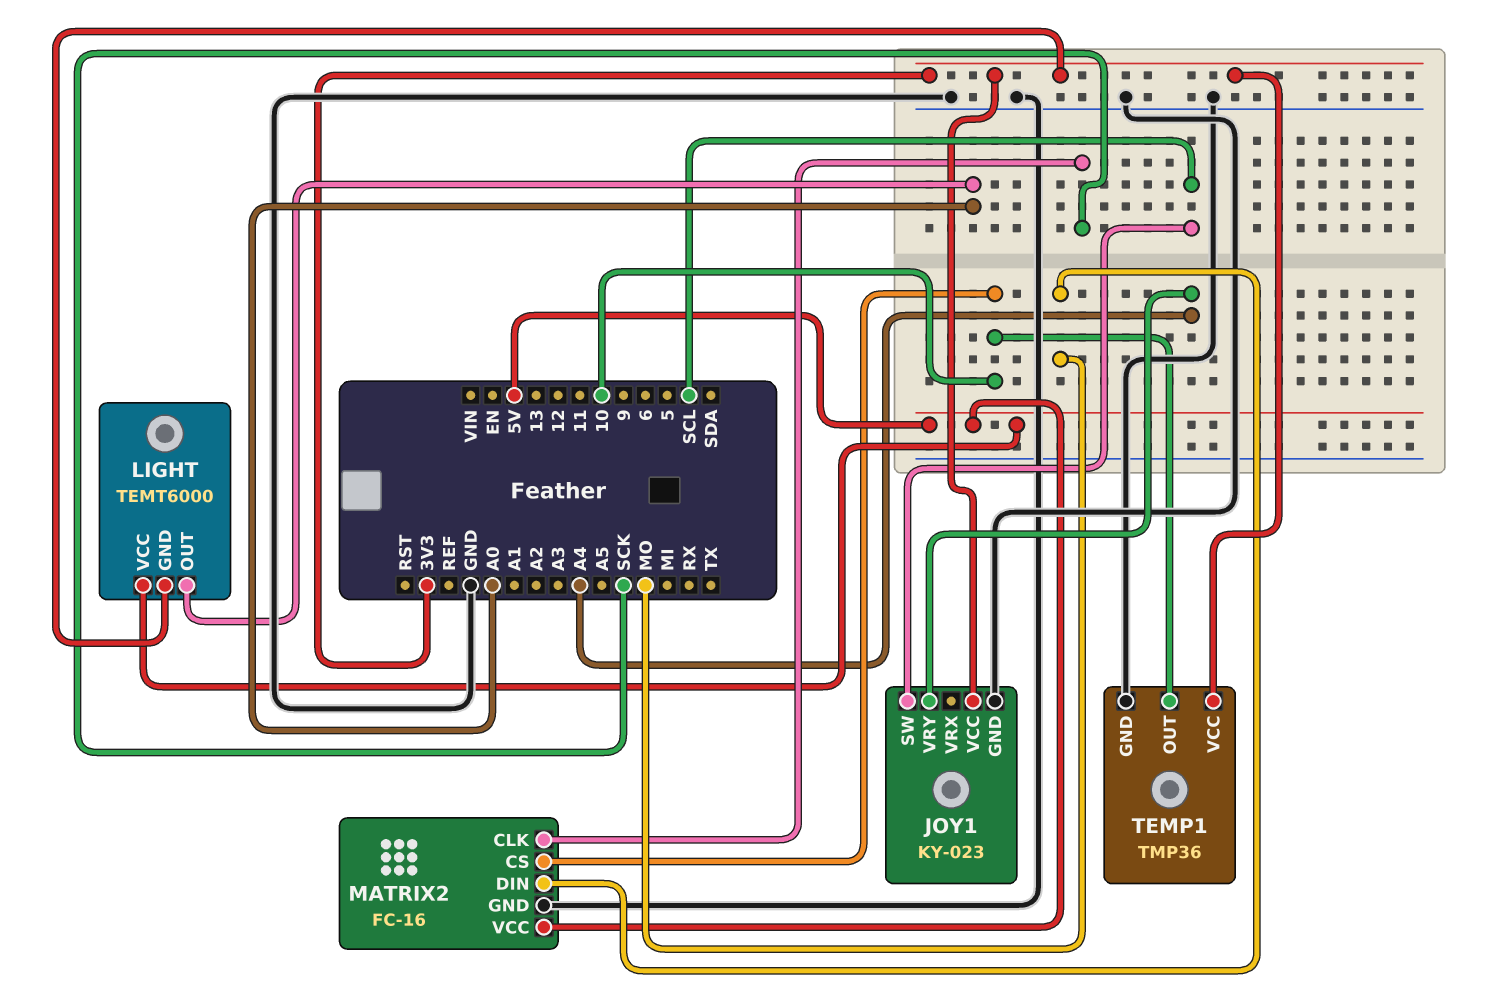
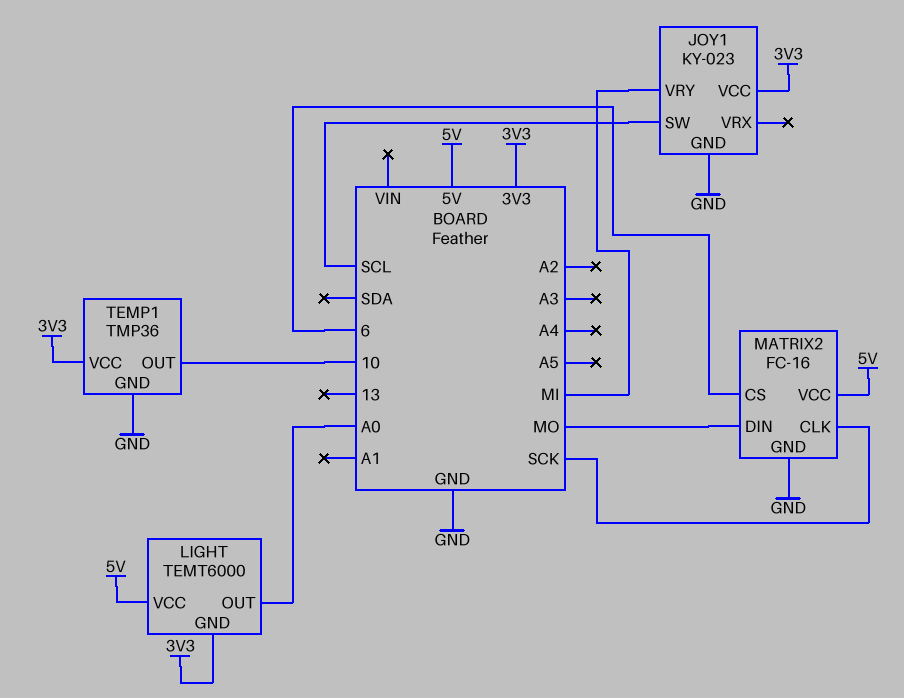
JOY1 pin VRY: A4 -> MI
MATRIX2 pin CS: 10 -> 6

